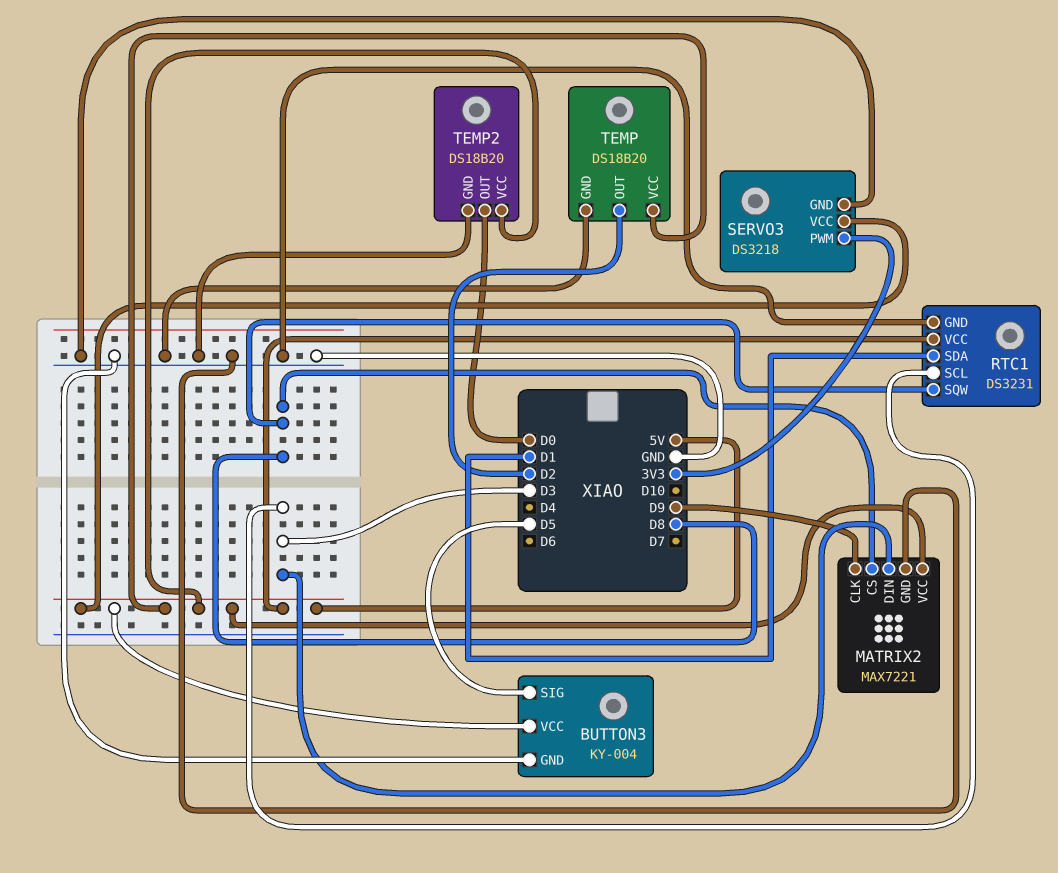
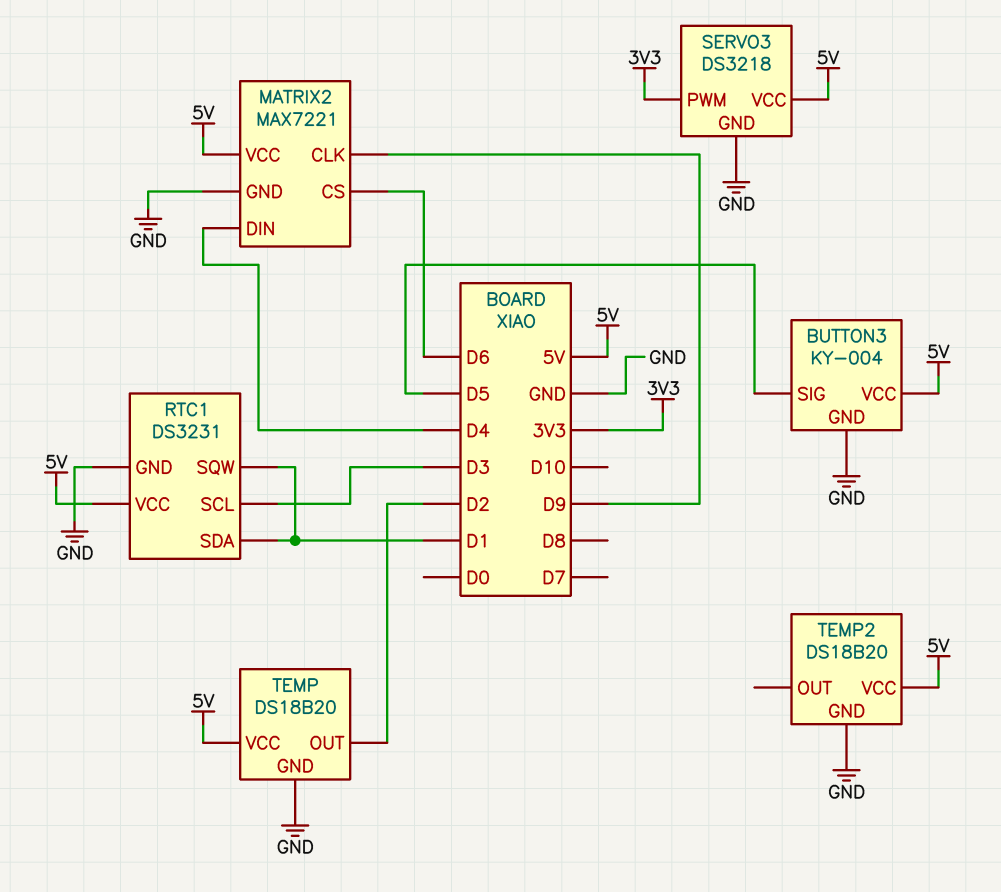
MATRIX2 pin CS: D8 -> D6
MATRIX2 pin DIN: D3 -> D4
RTC1 pin SQW: D8 -> D1
TEMP2 pin OUT: D0 -> none

